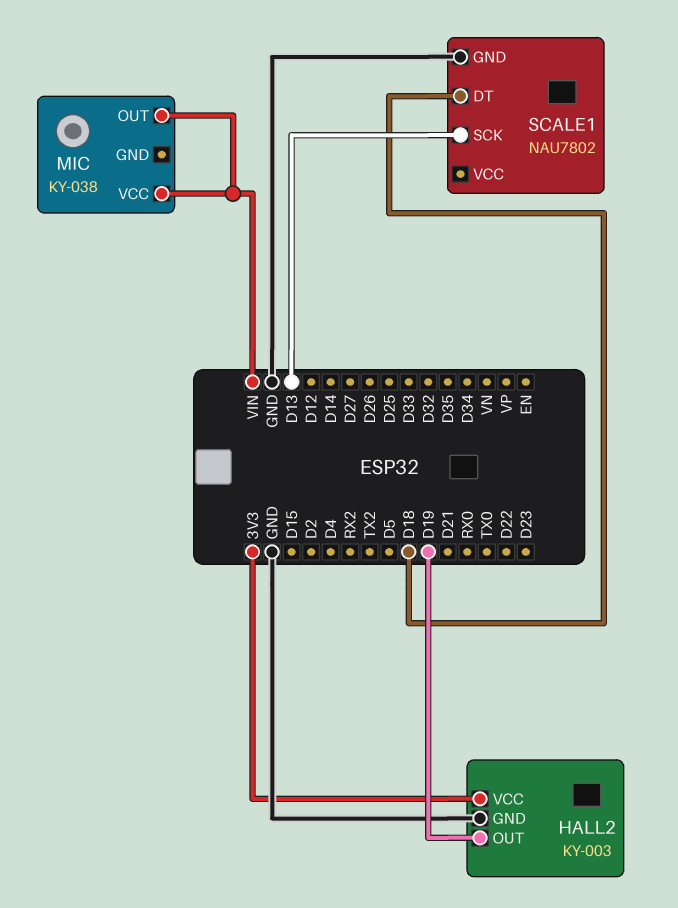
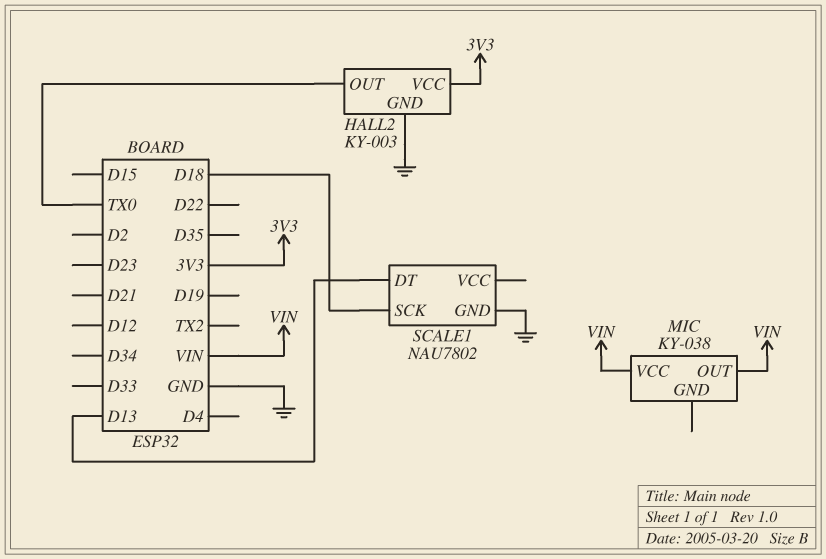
HALL2 pin OUT: D19 -> TX0
SCALE1 pin DT: D18 -> D13
SCALE1 pin SCK: D13 -> D18

